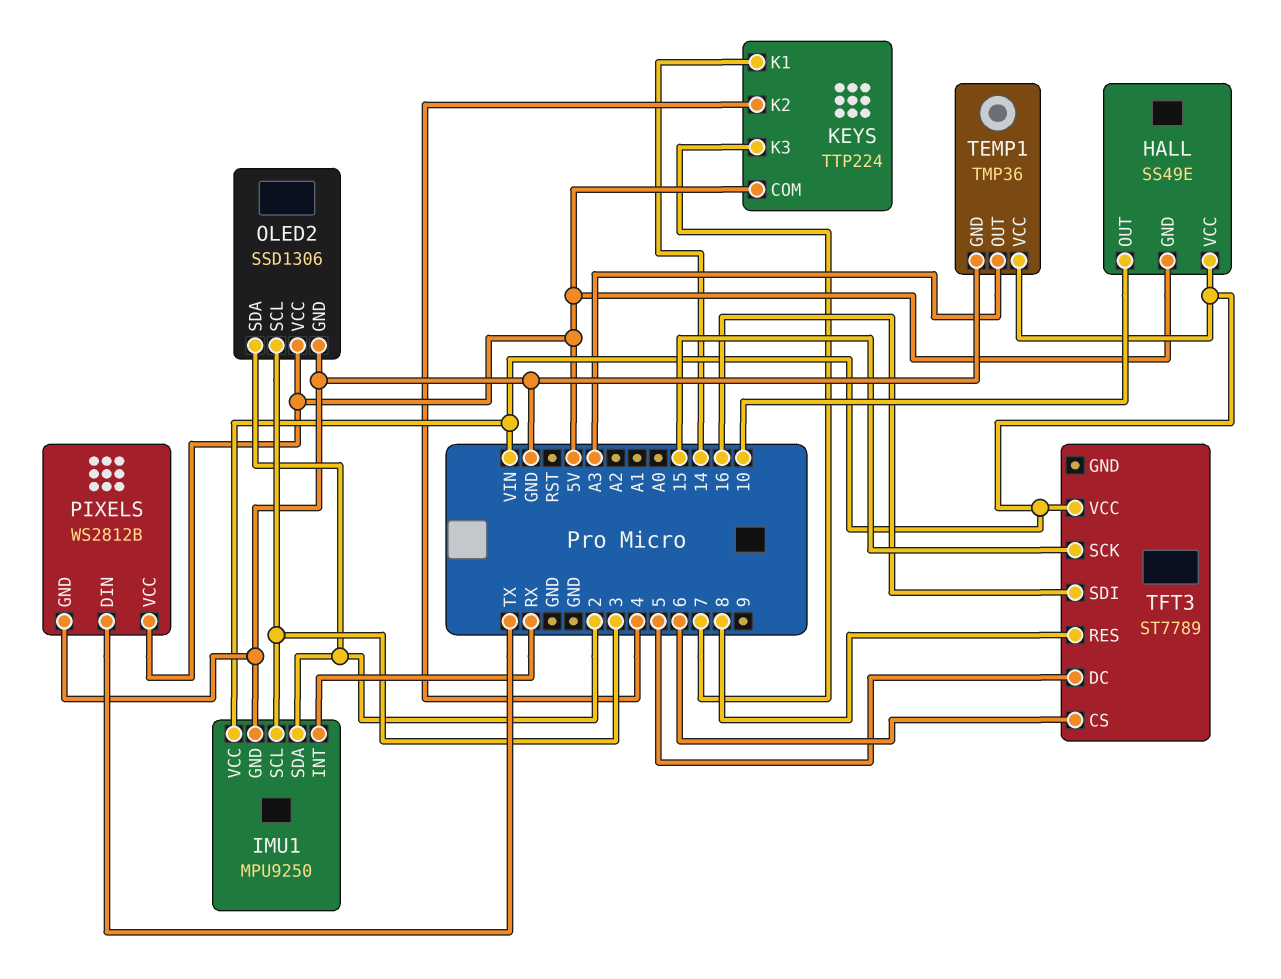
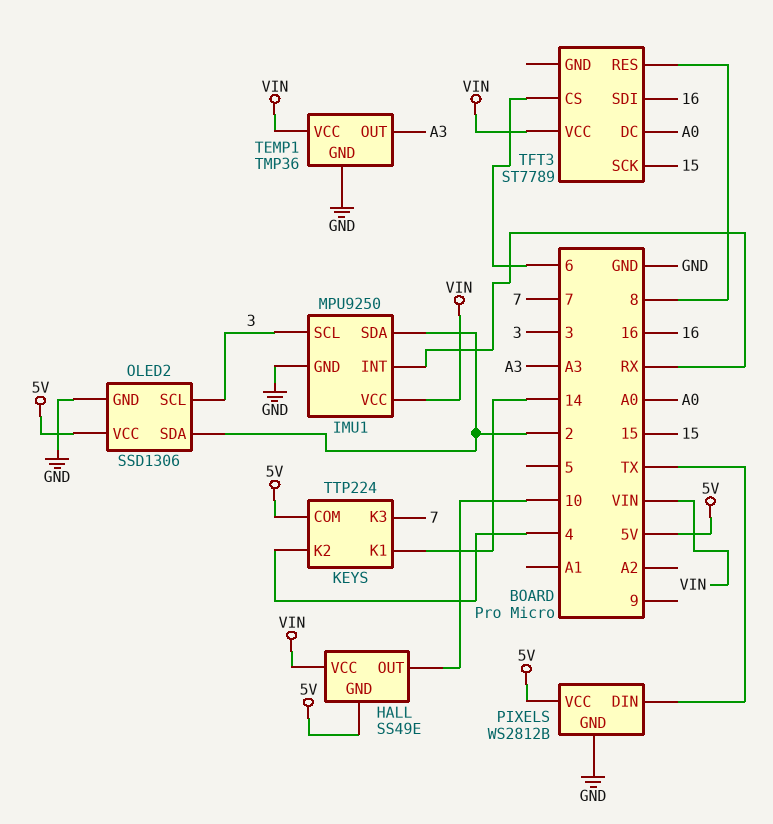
TFT3 pin DC: 5 -> A0

